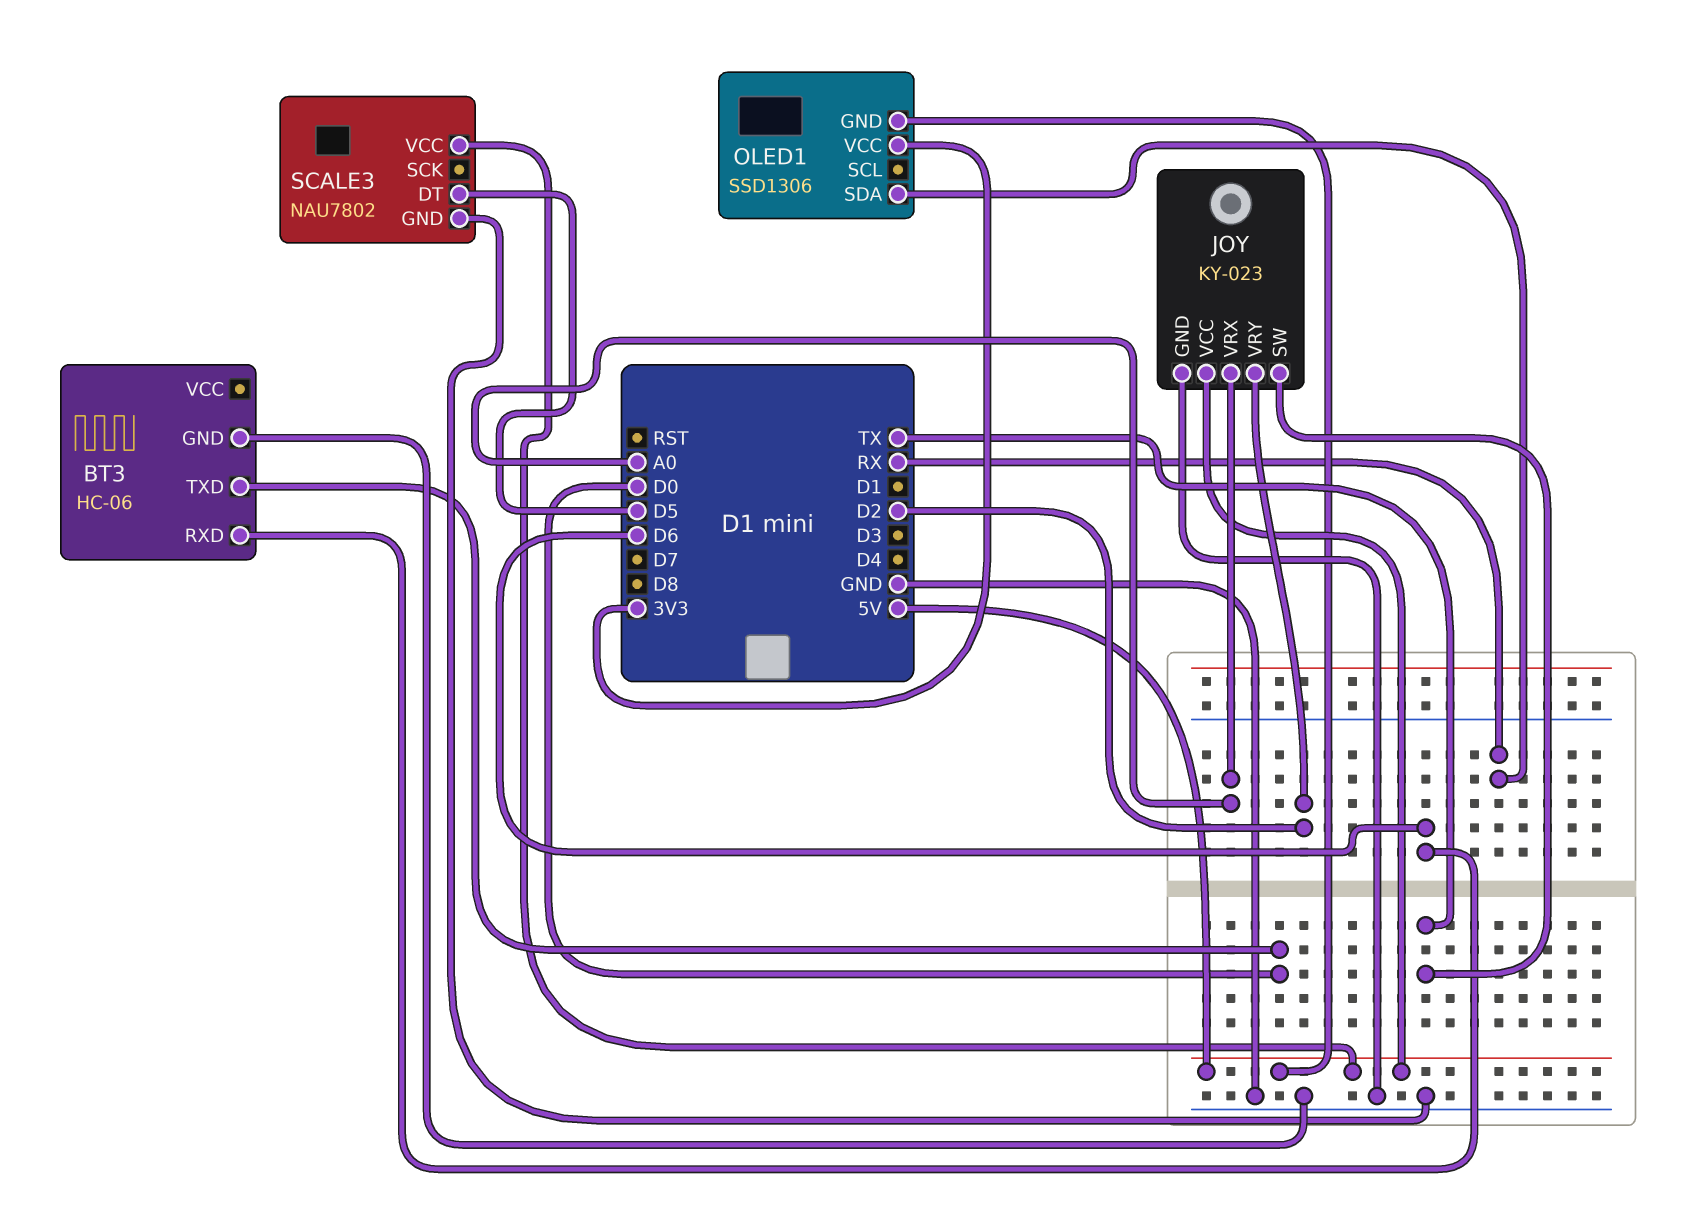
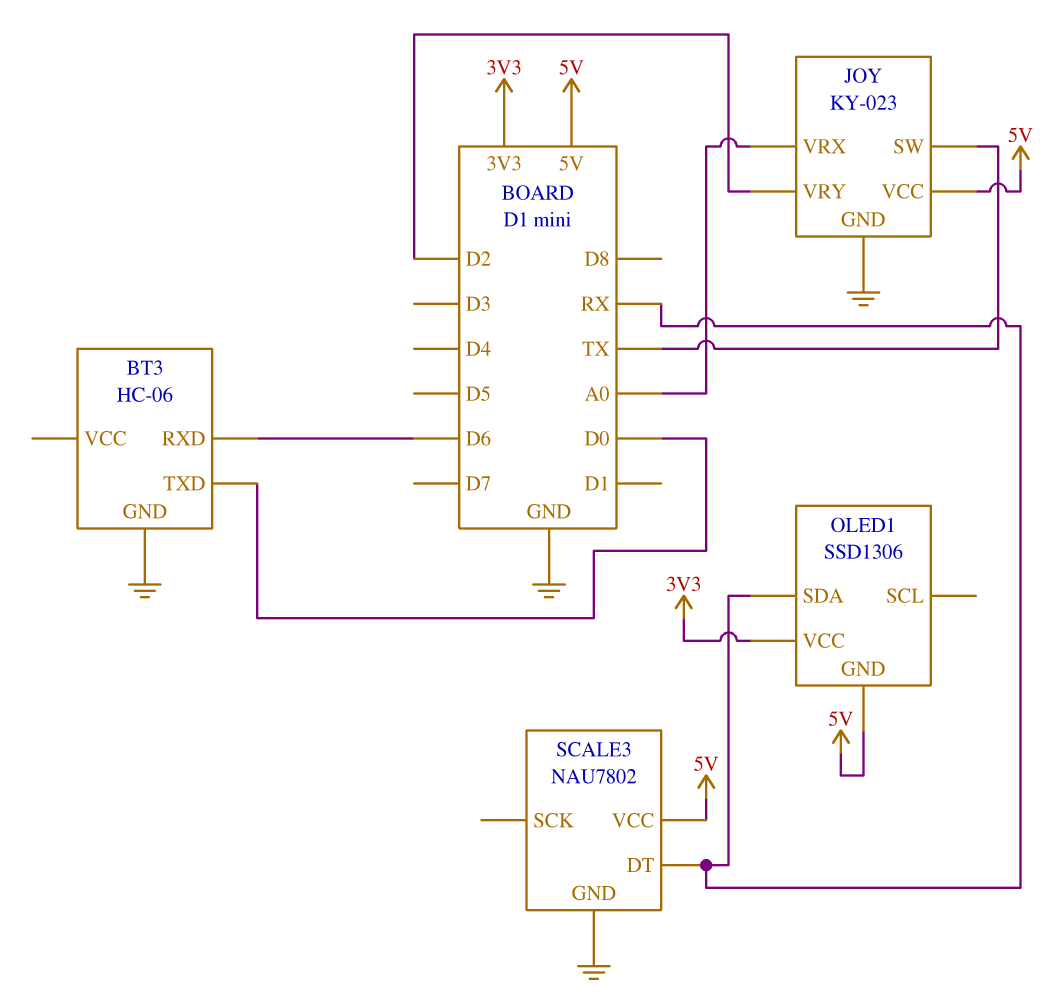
SCALE3 pin DT: D5 -> RX

